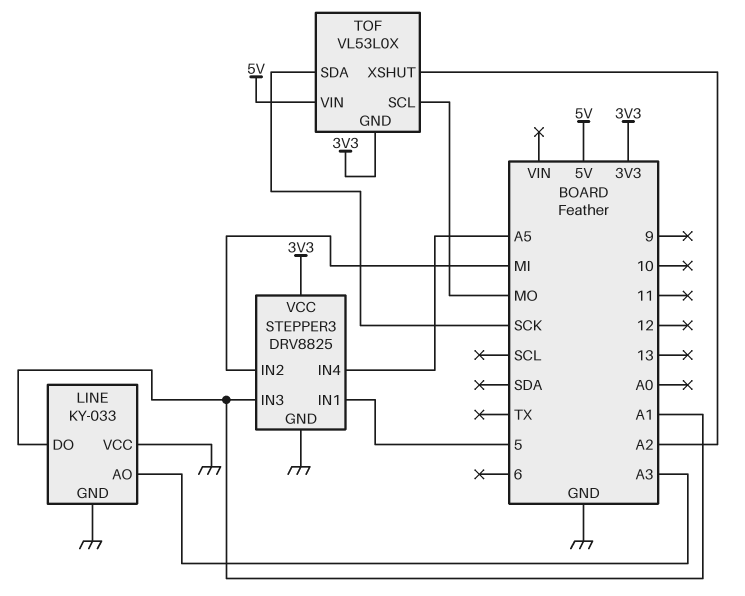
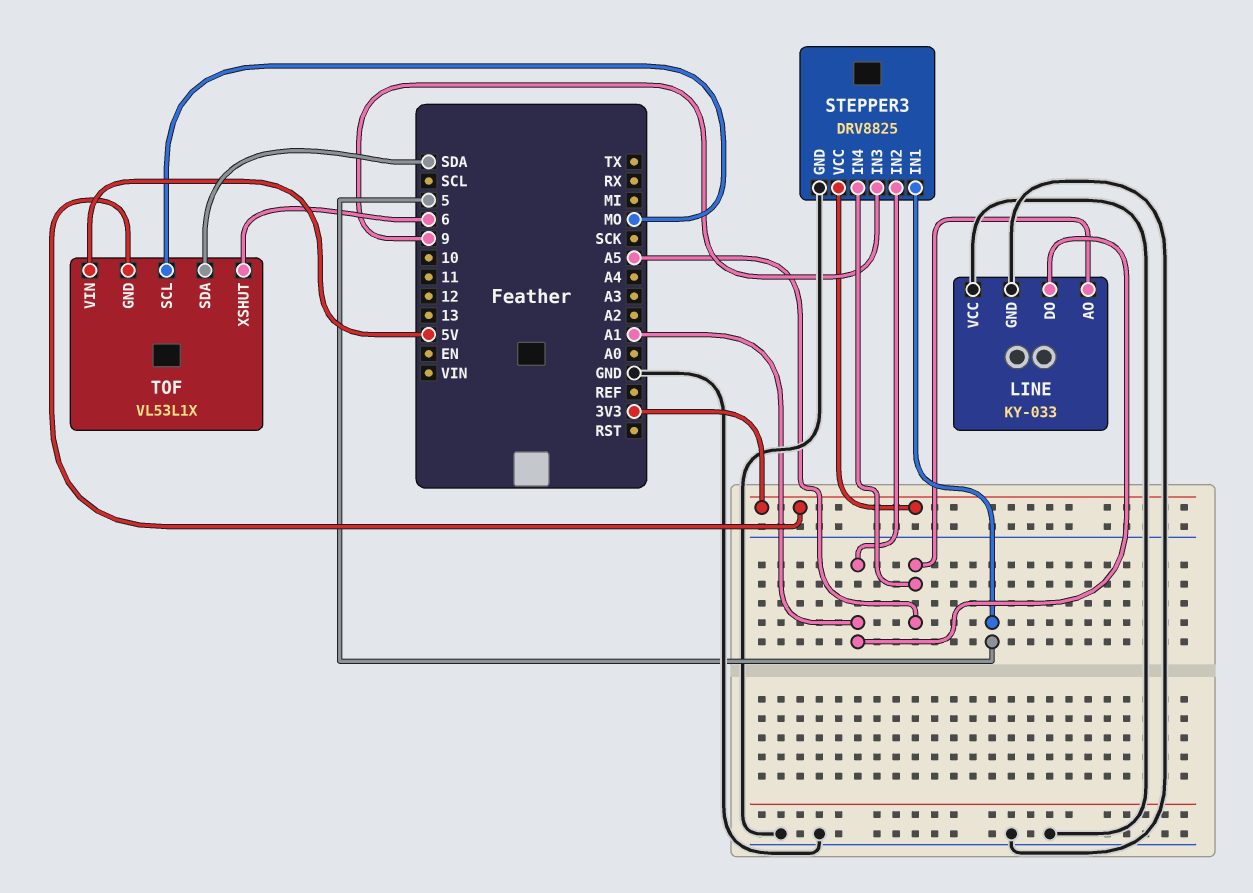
LINE pin AO: A3 -> A5
STEPPER3 pin IN2: MI -> A1
STEPPER3 pin IN3: A1 -> 9
TOF: VL53L0X -> VL53L1X
TOF pin SDA: SCK -> SDA
TOF pin XSHUT: A2 -> 6

